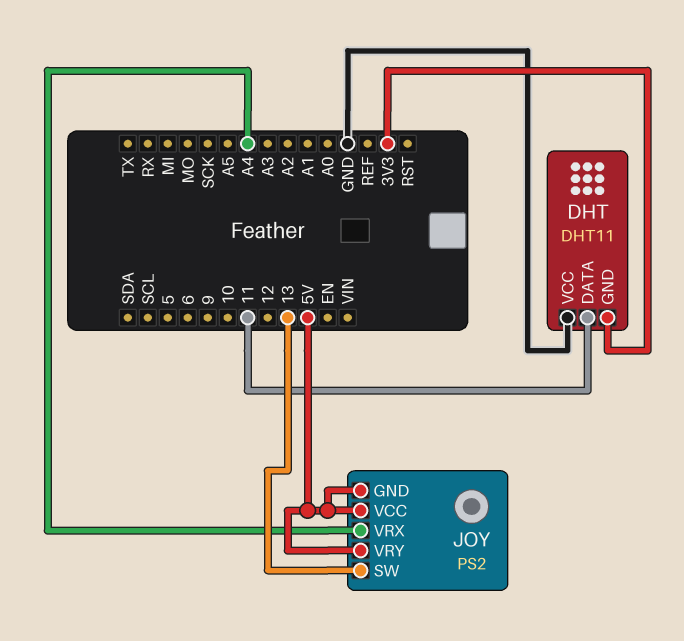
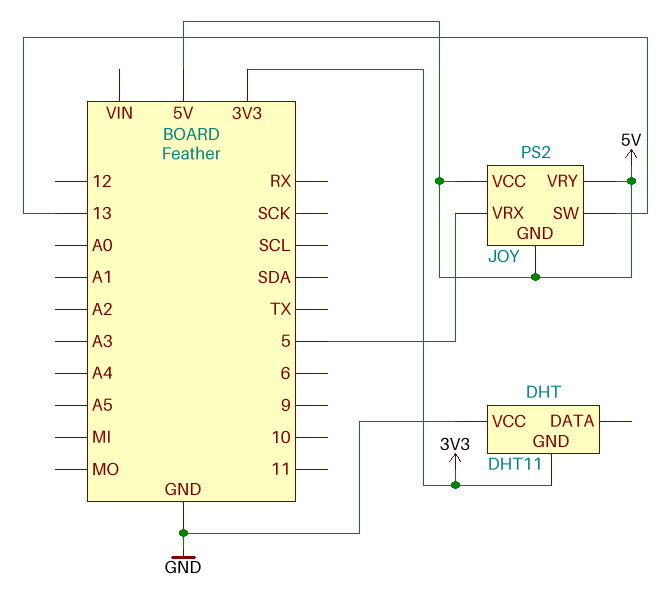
DHT pin DATA: 11 -> none
JOY pin VRX: A4 -> 5

